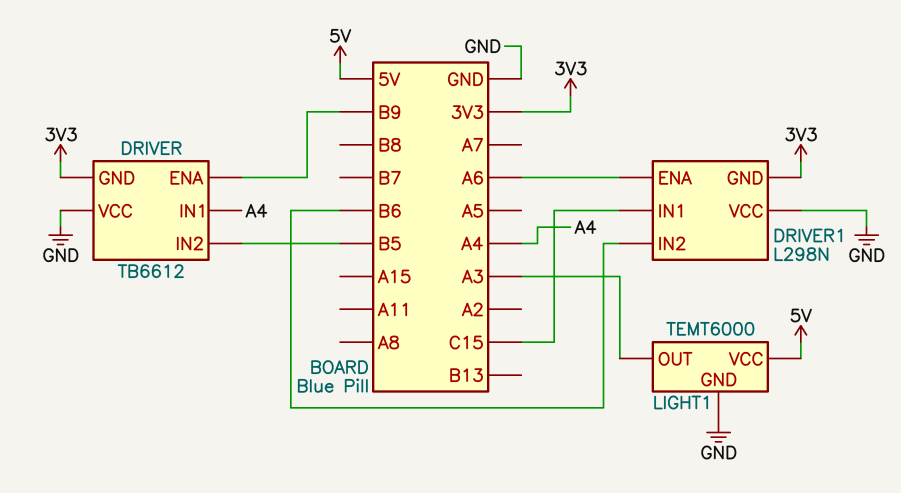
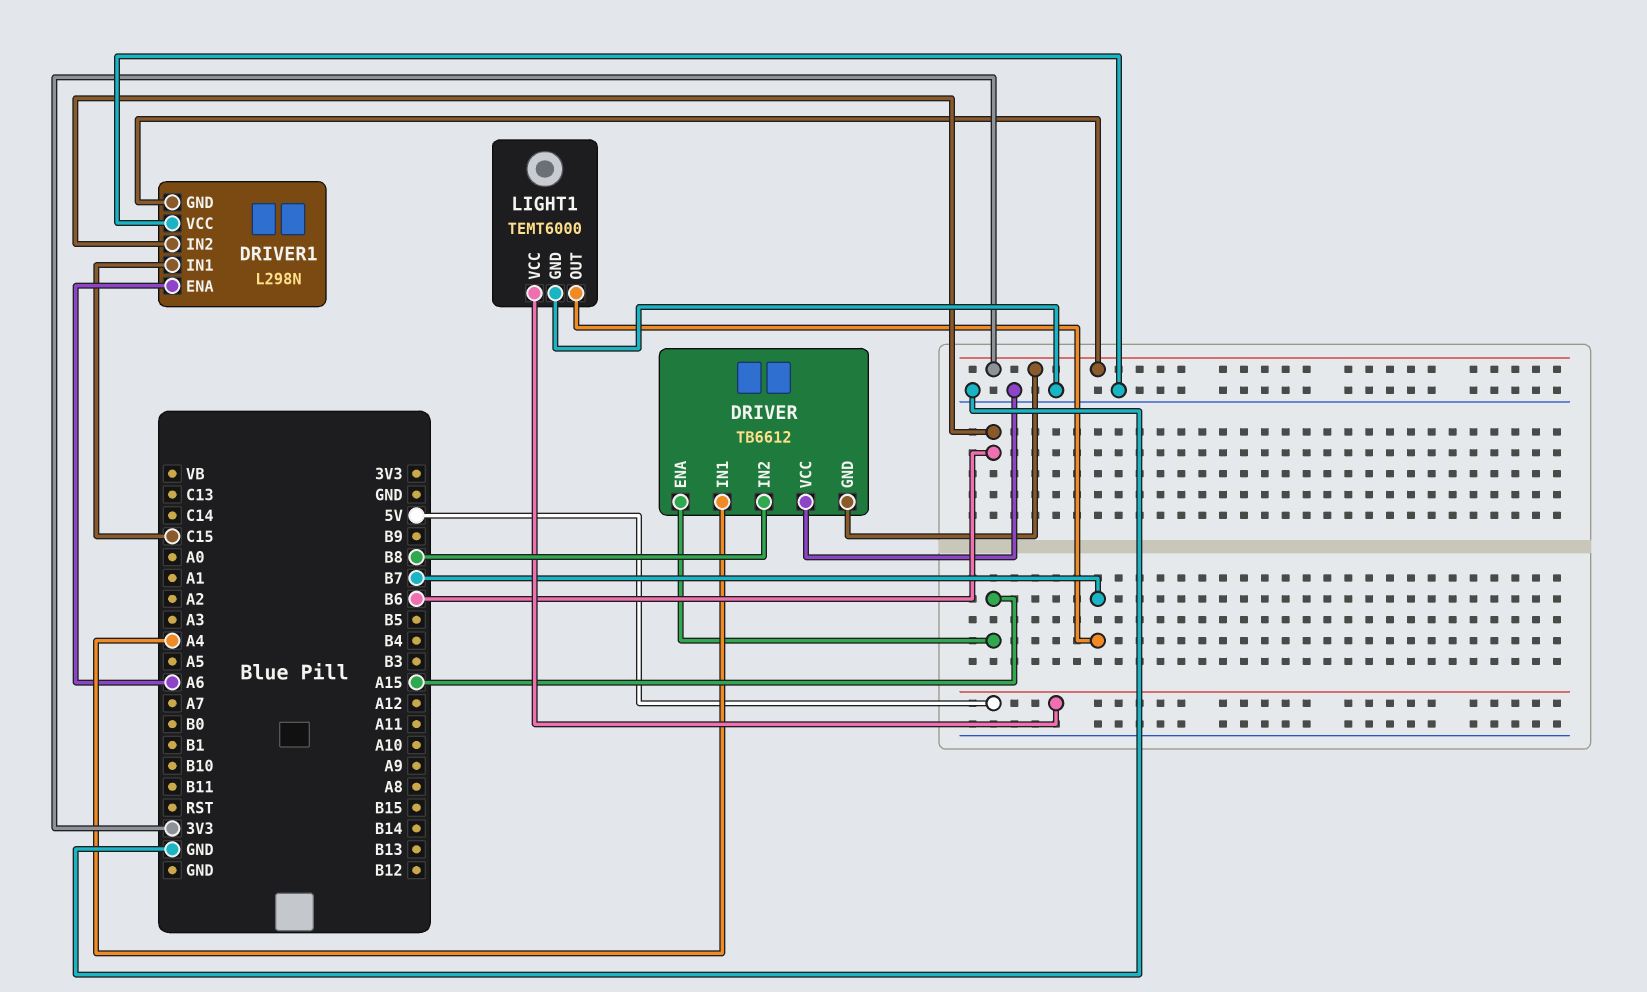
DRIVER pin ENA: B9 -> A15
DRIVER pin IN2: B5 -> B8
LIGHT1 pin OUT: A3 -> B7

